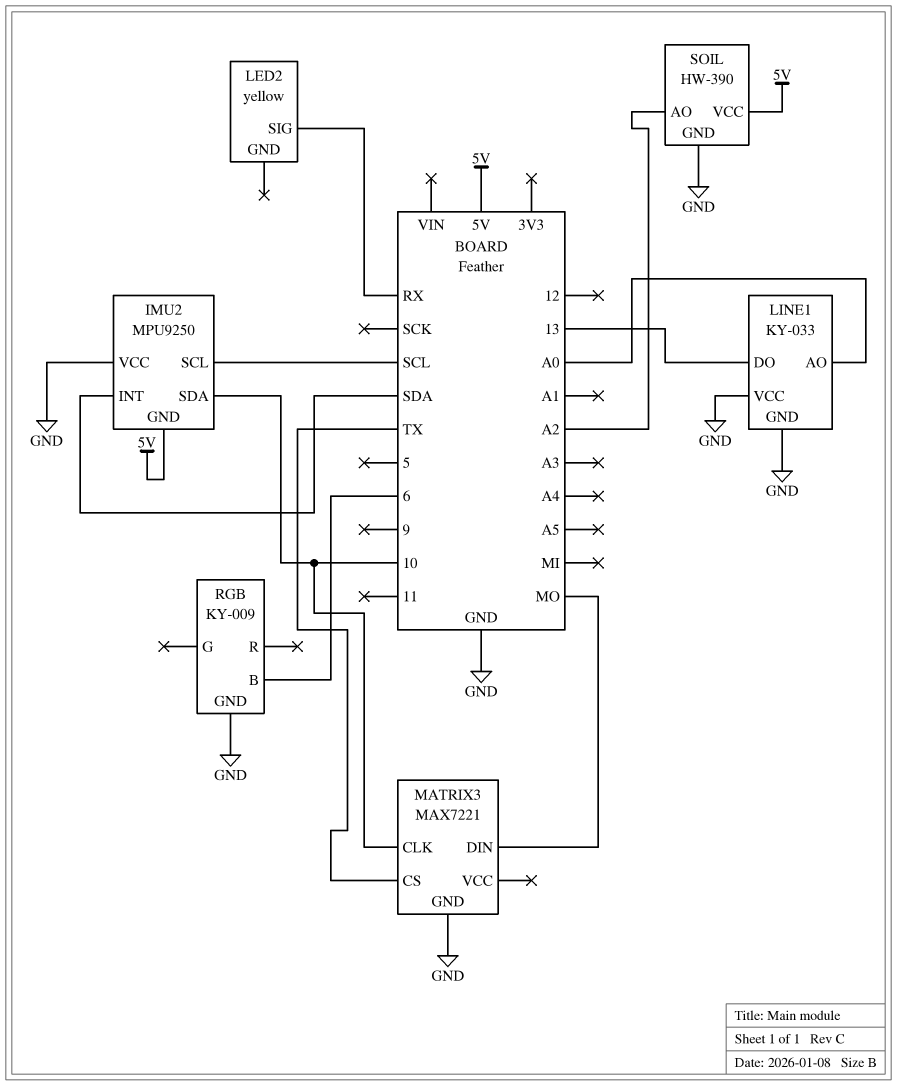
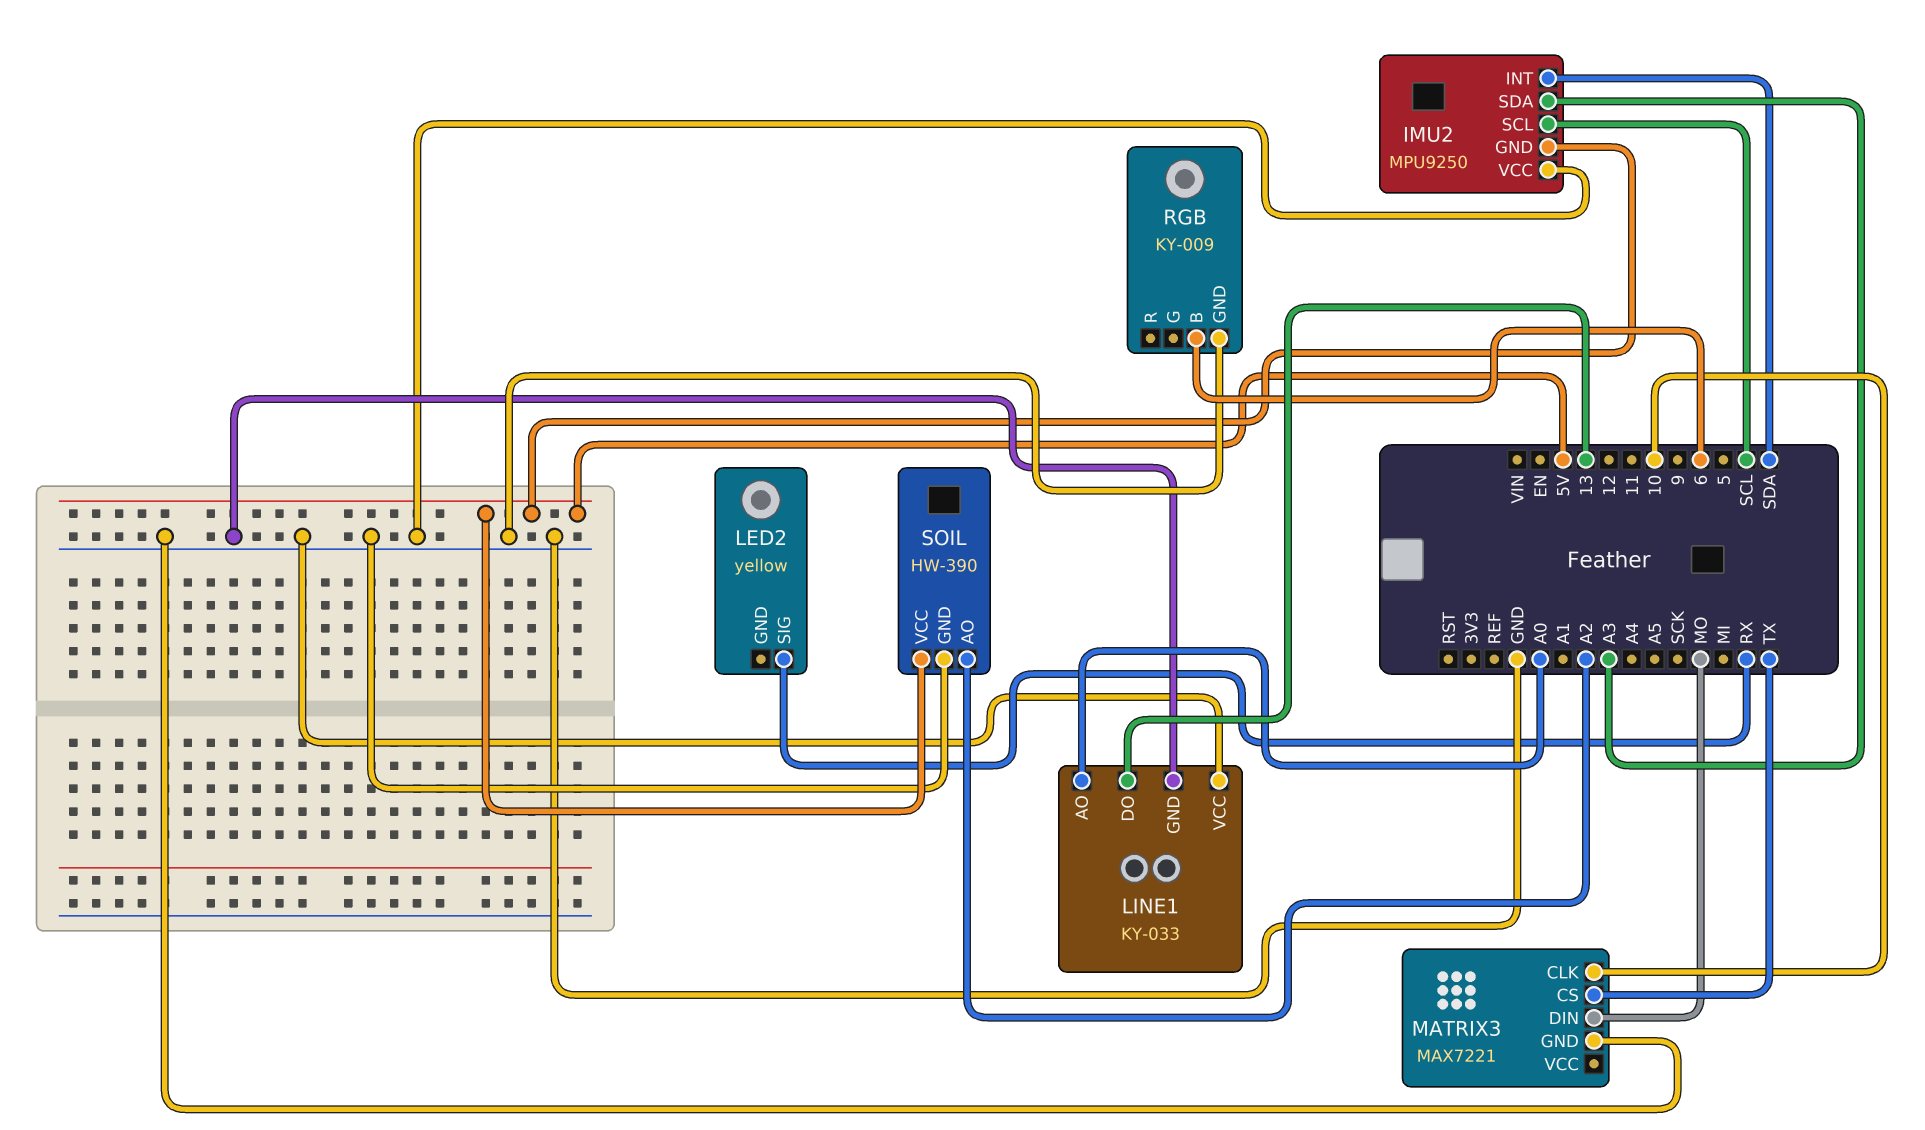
IMU2 pin SDA: 10 -> A3

